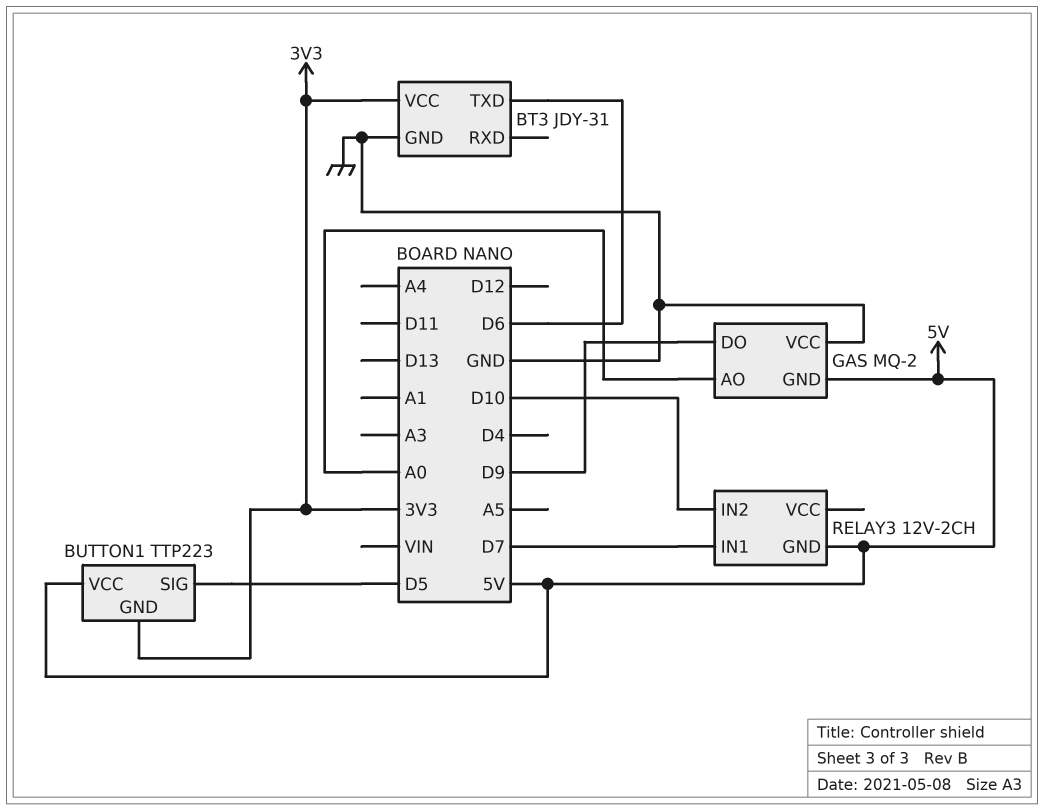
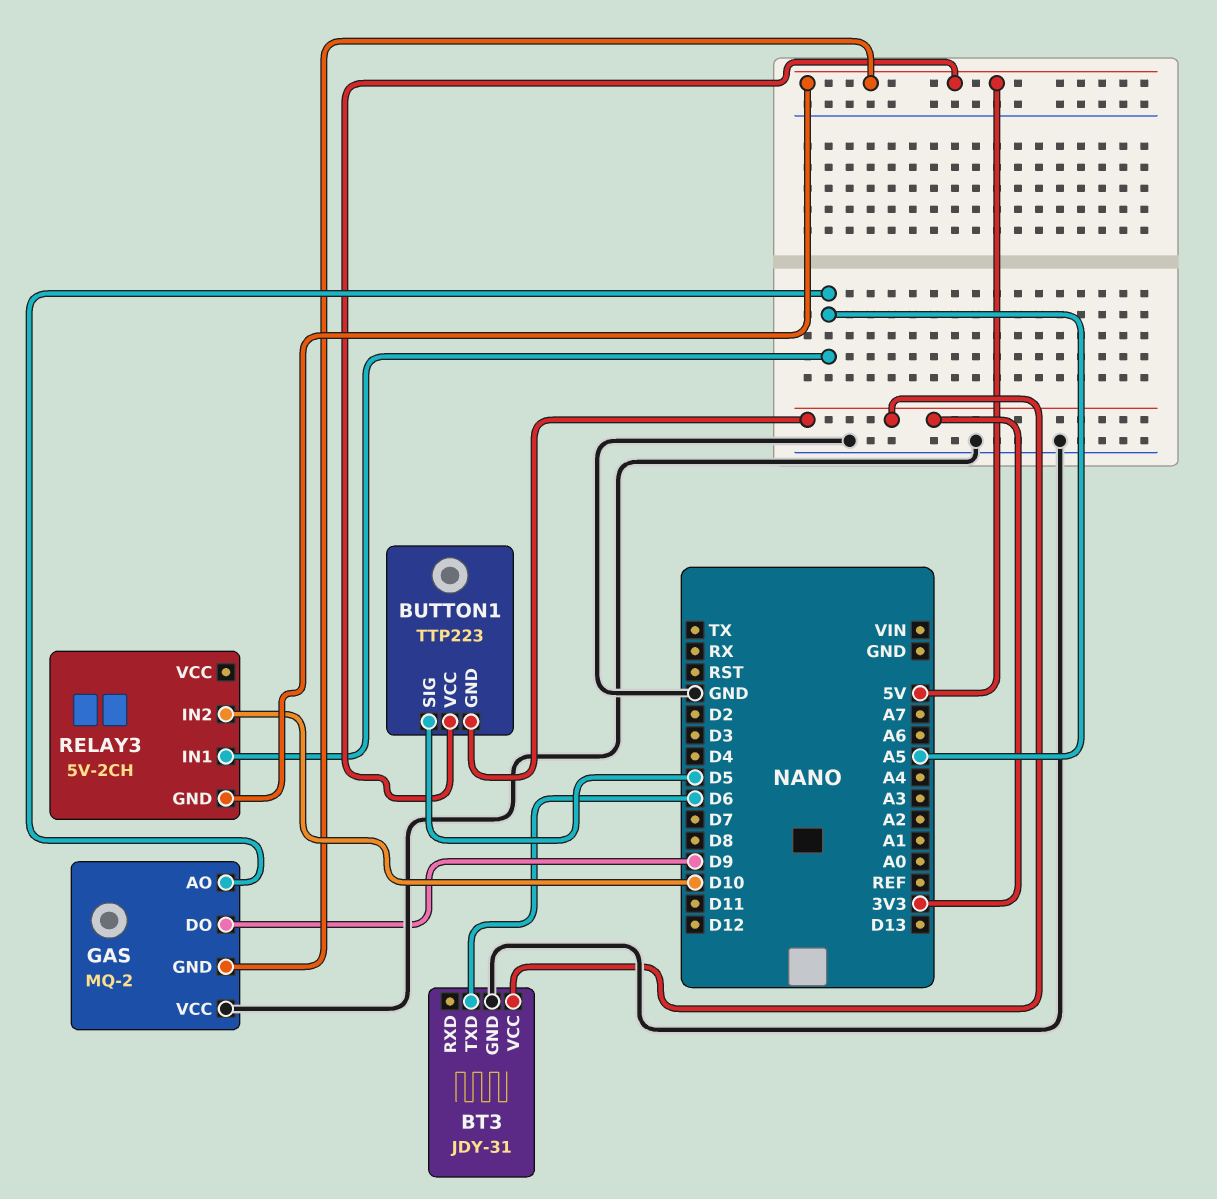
GAS pin AO: A0 -> A5
RELAY3: 12V-2CH -> 5V-2CH
RELAY3 pin IN1: D7 -> A5

